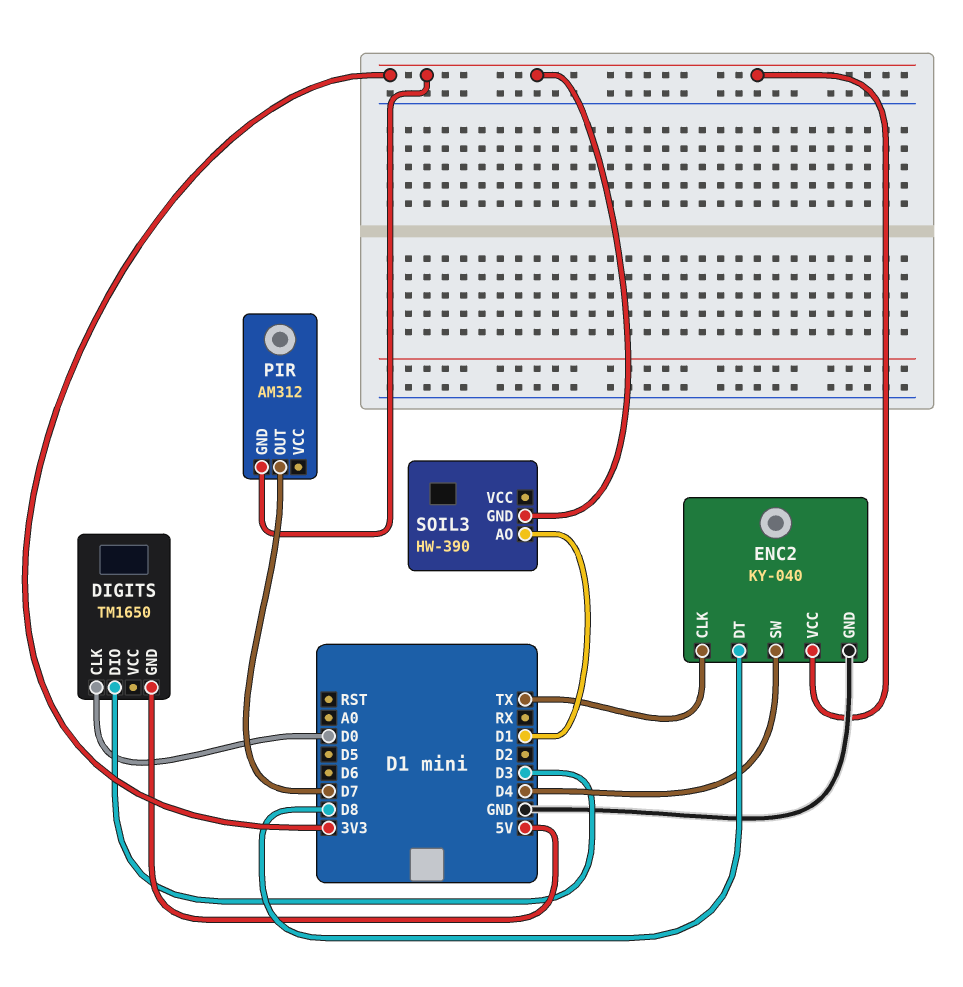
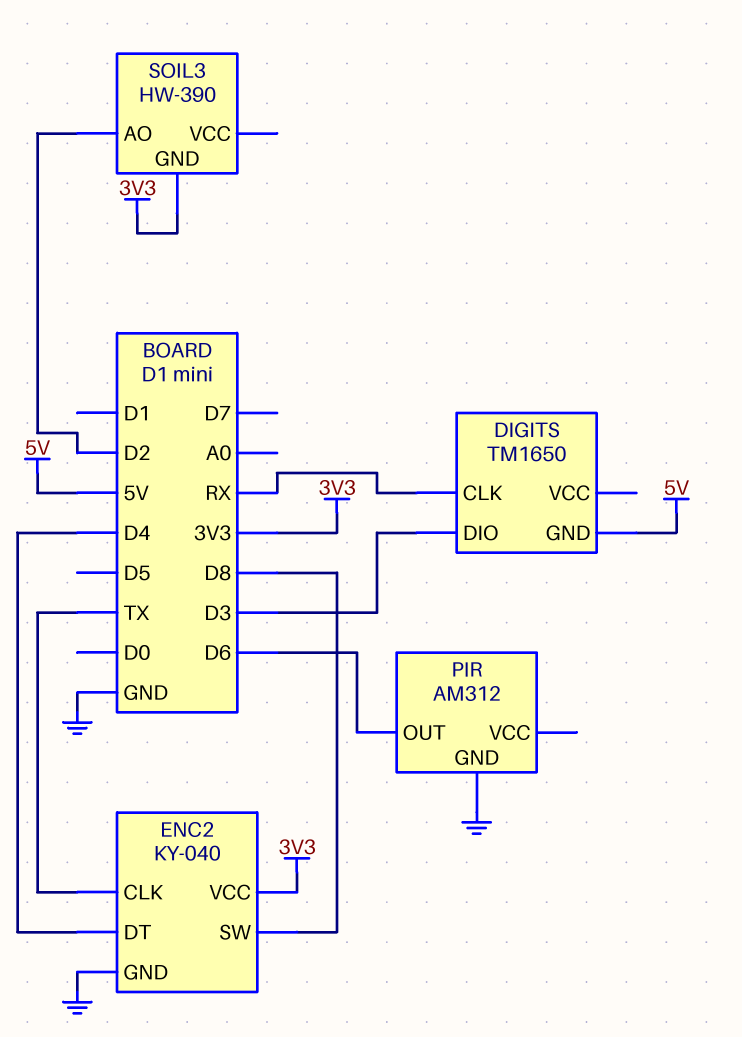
DIGITS pin CLK: D0 -> RX
ENC2 pin DT: D8 -> D4
ENC2 pin SW: D4 -> D8
PIR pin GND: 3V3 -> GND
PIR pin OUT: D7 -> D6
SOIL3 pin AO: D1 -> D2

